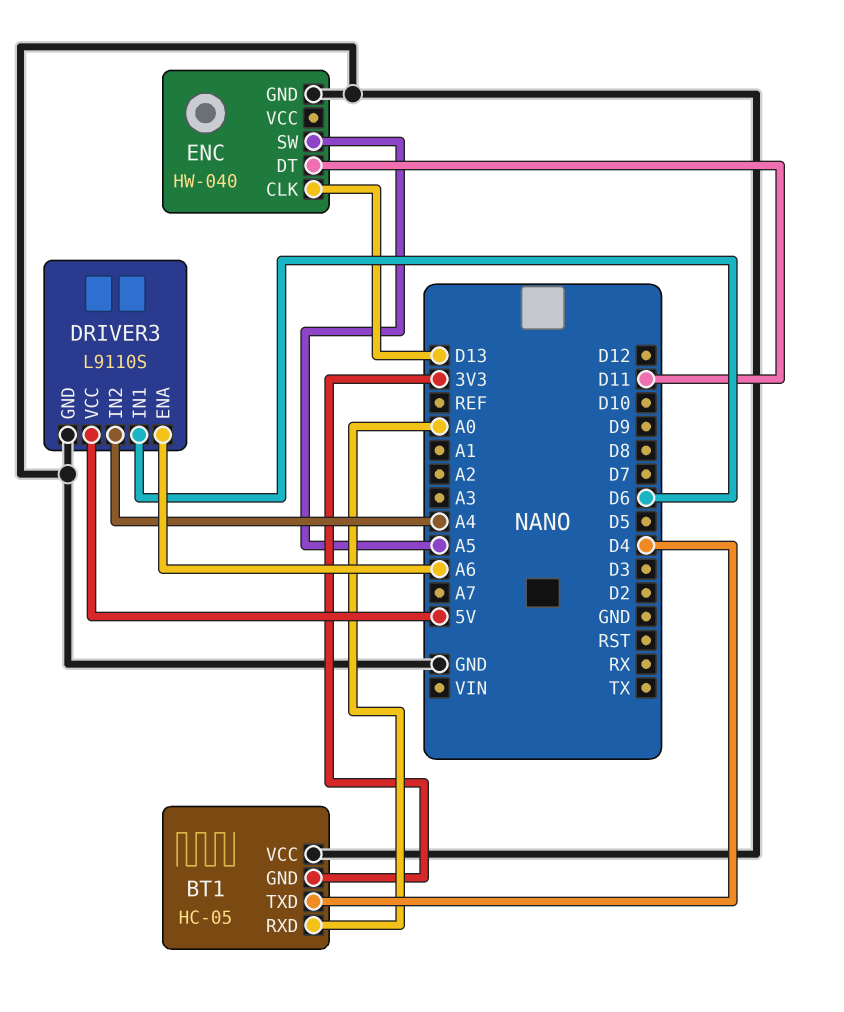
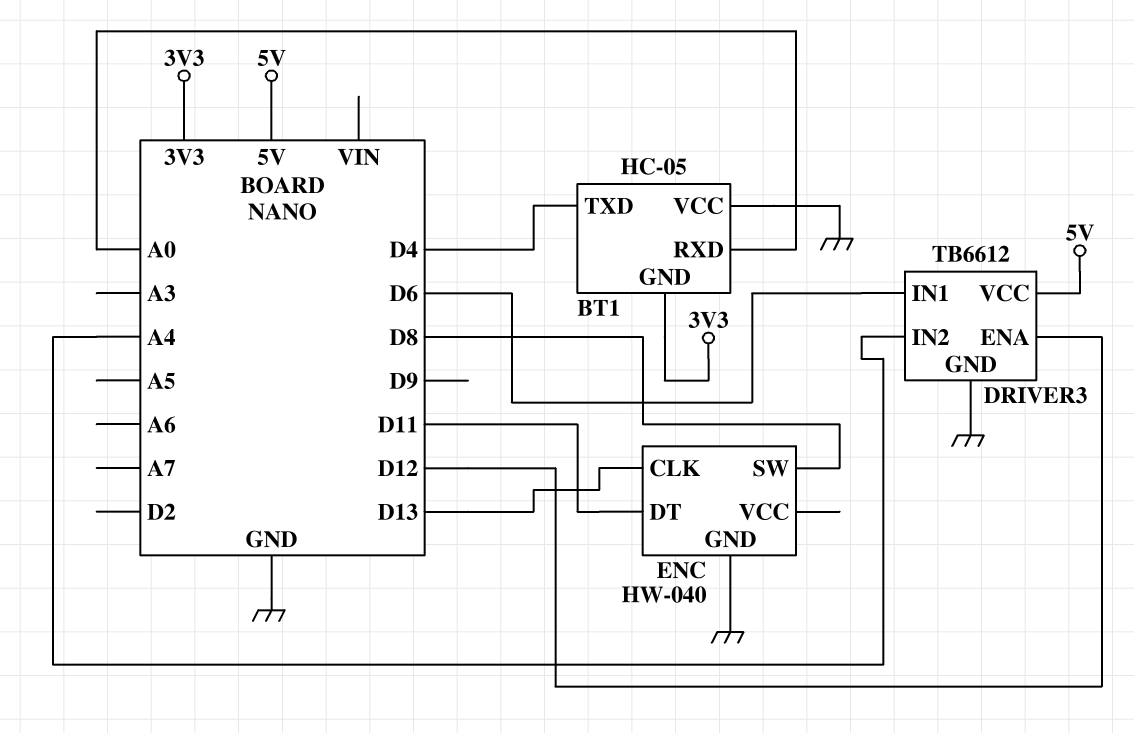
DRIVER3: L9110S -> TB6612
DRIVER3 pin ENA: A6 -> D12
ENC pin SW: A5 -> D8

